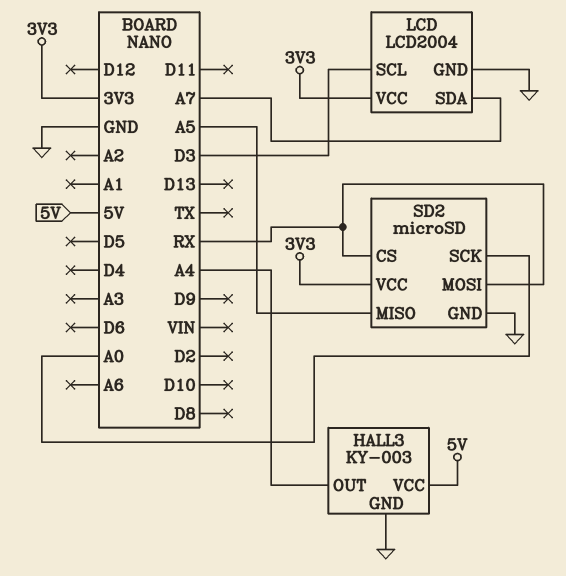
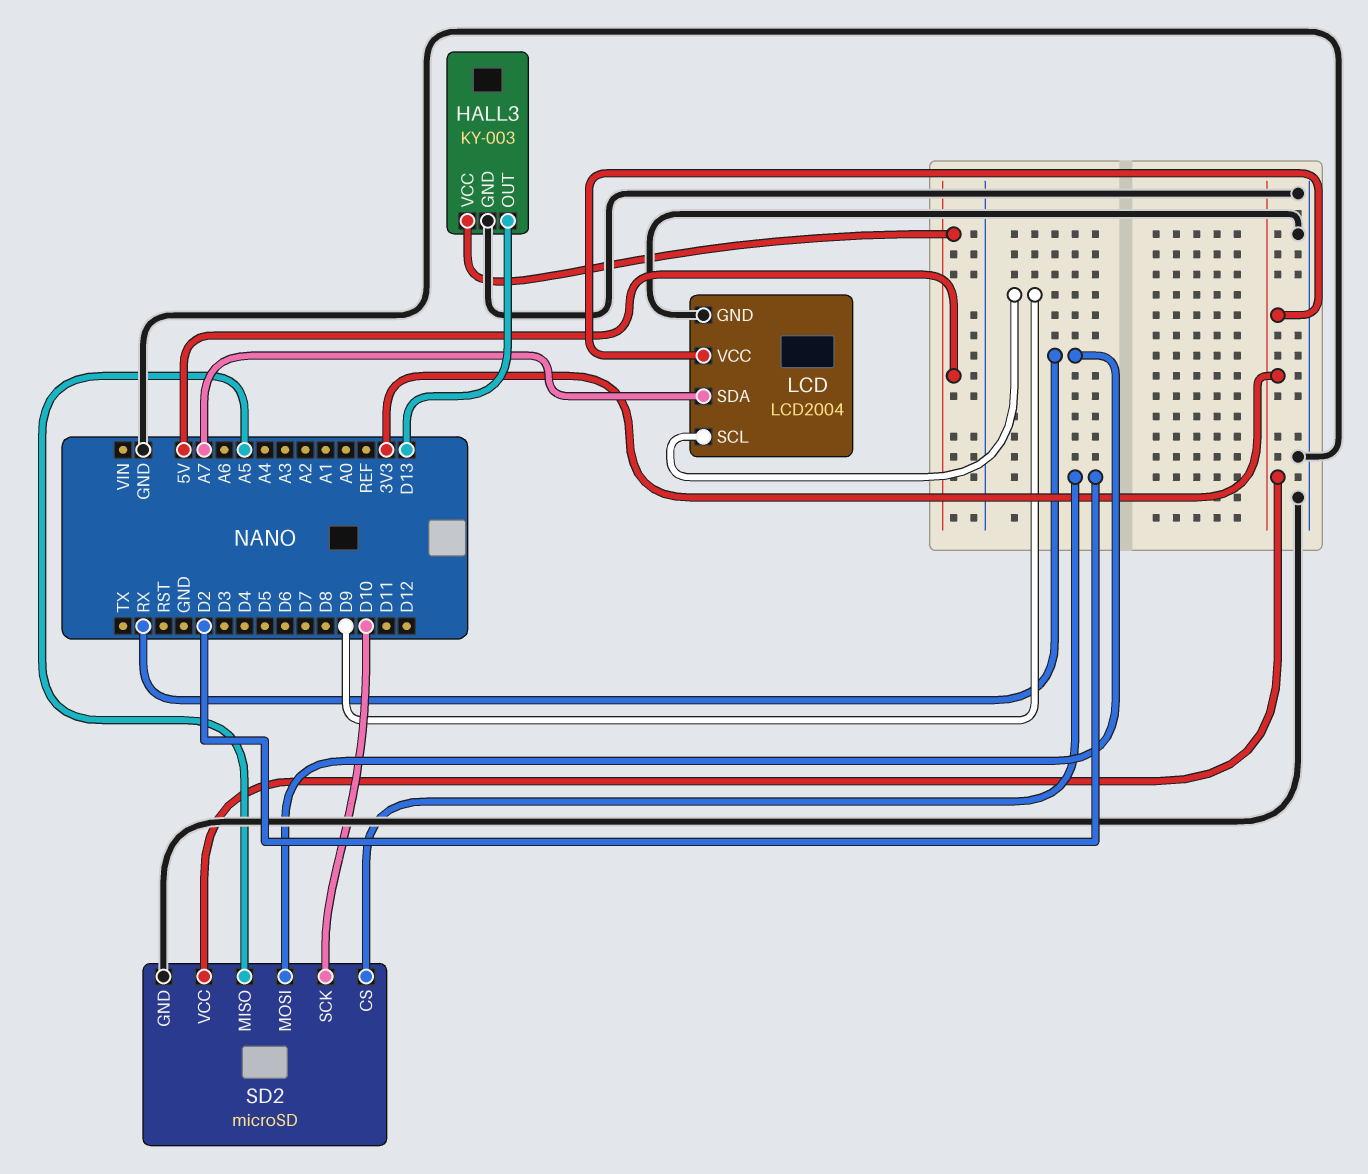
HALL3 pin OUT: A4 -> D13
LCD pin SCL: D3 -> D9
SD2 pin CS: RX -> D2
SD2 pin SCK: A0 -> D10

